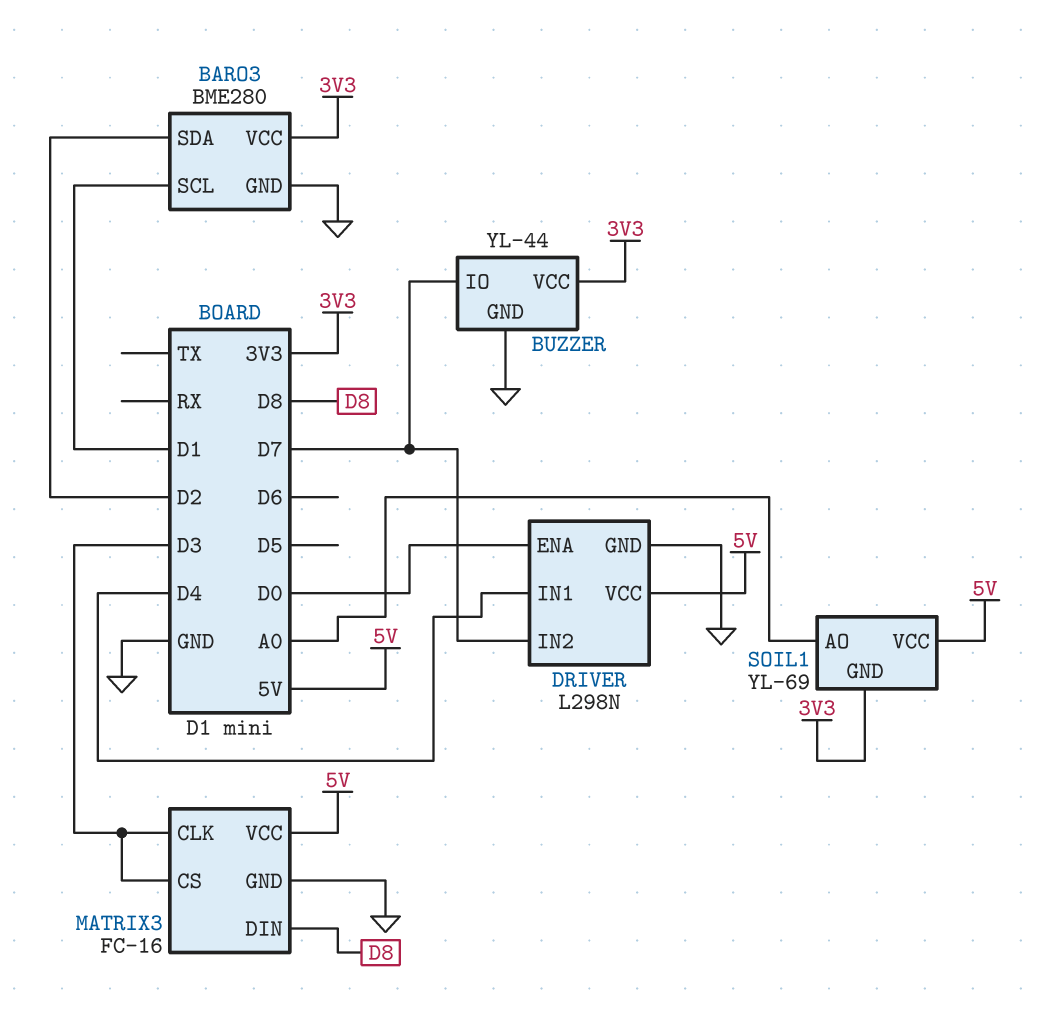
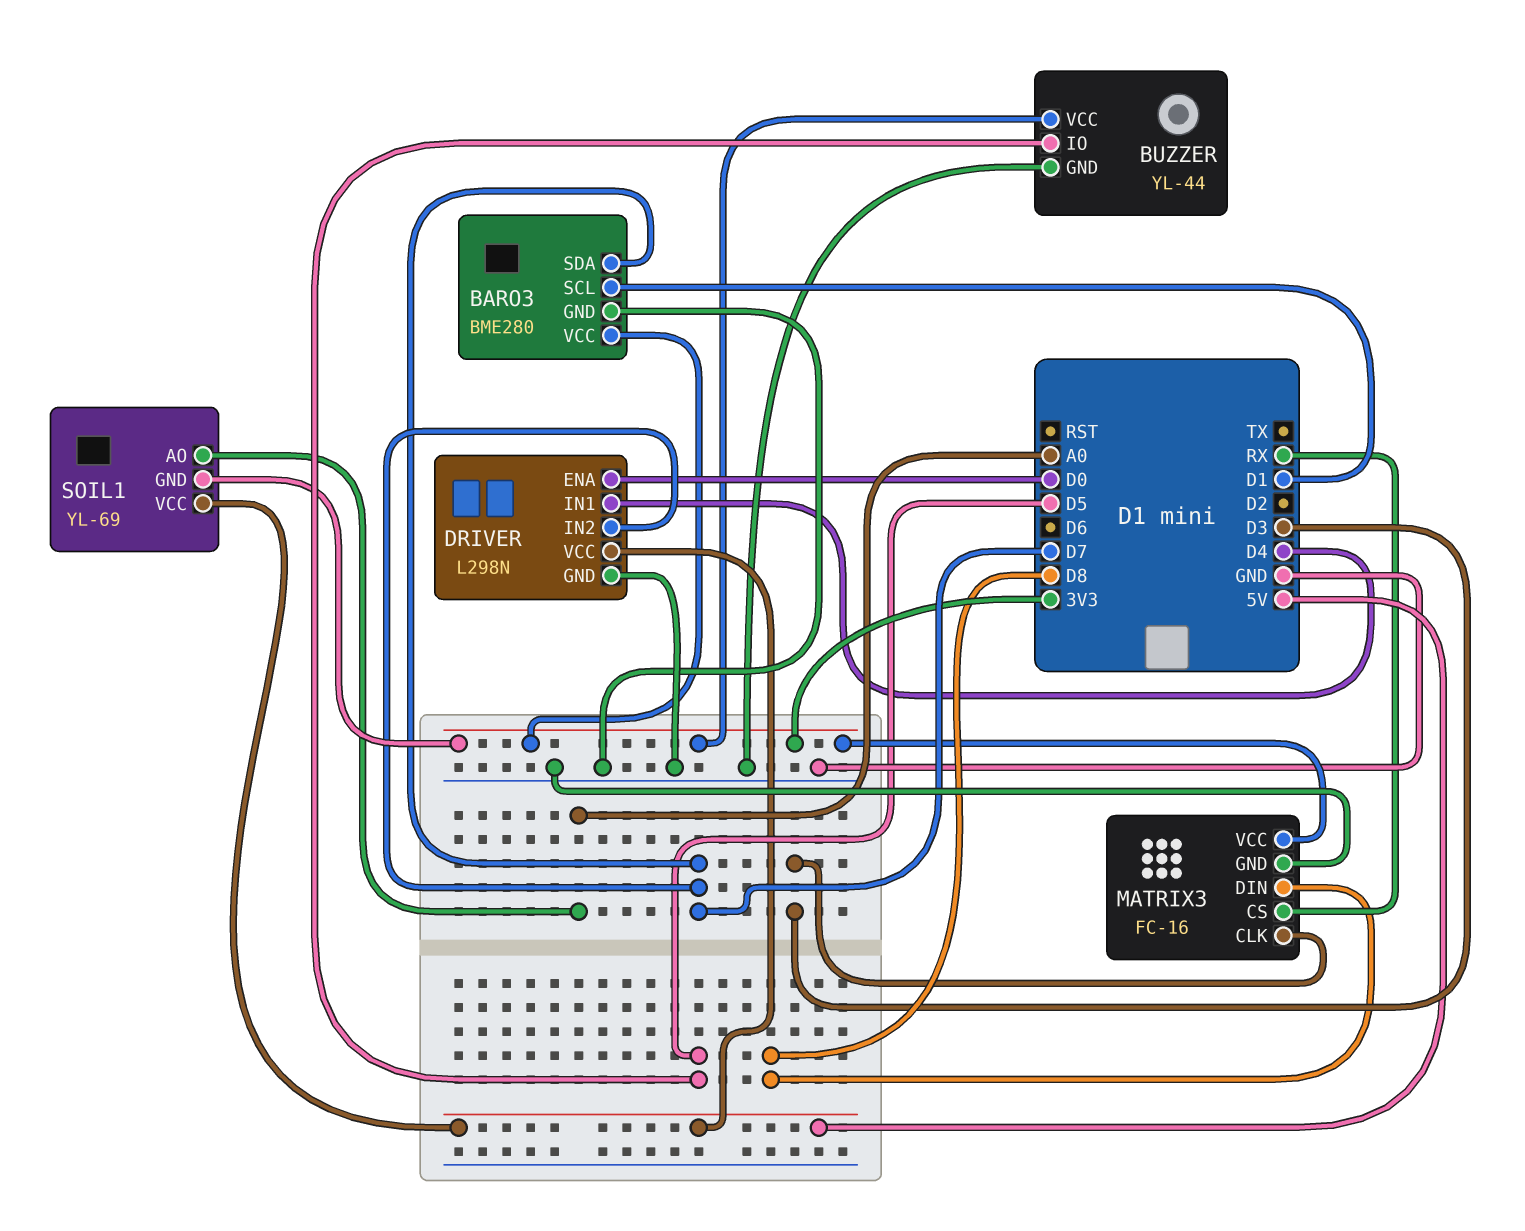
BARO3 pin SDA: D2 -> D7
BUZZER pin IO: D7 -> D5
MATRIX3 pin CS: D3 -> RX
MATRIX3 pin VCC: 5V -> 3V3

